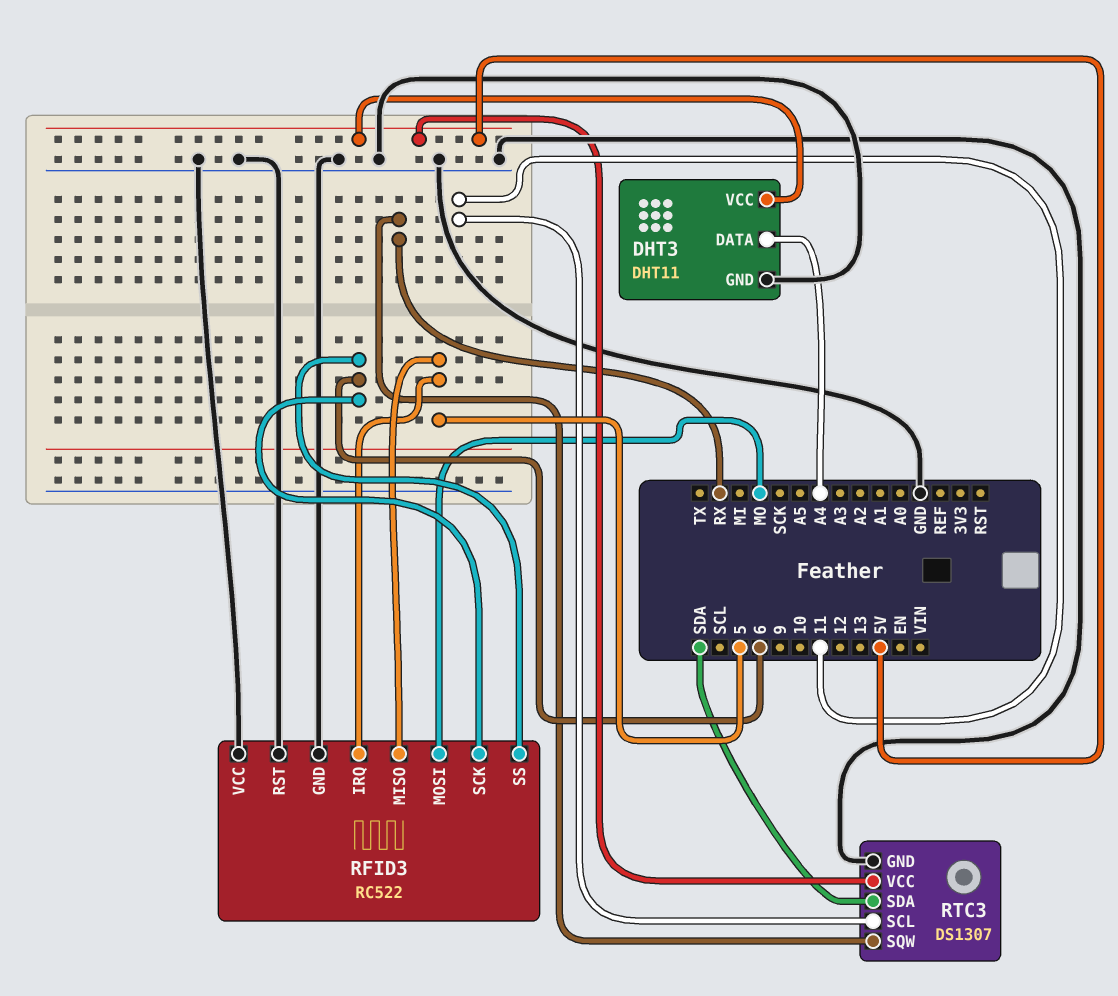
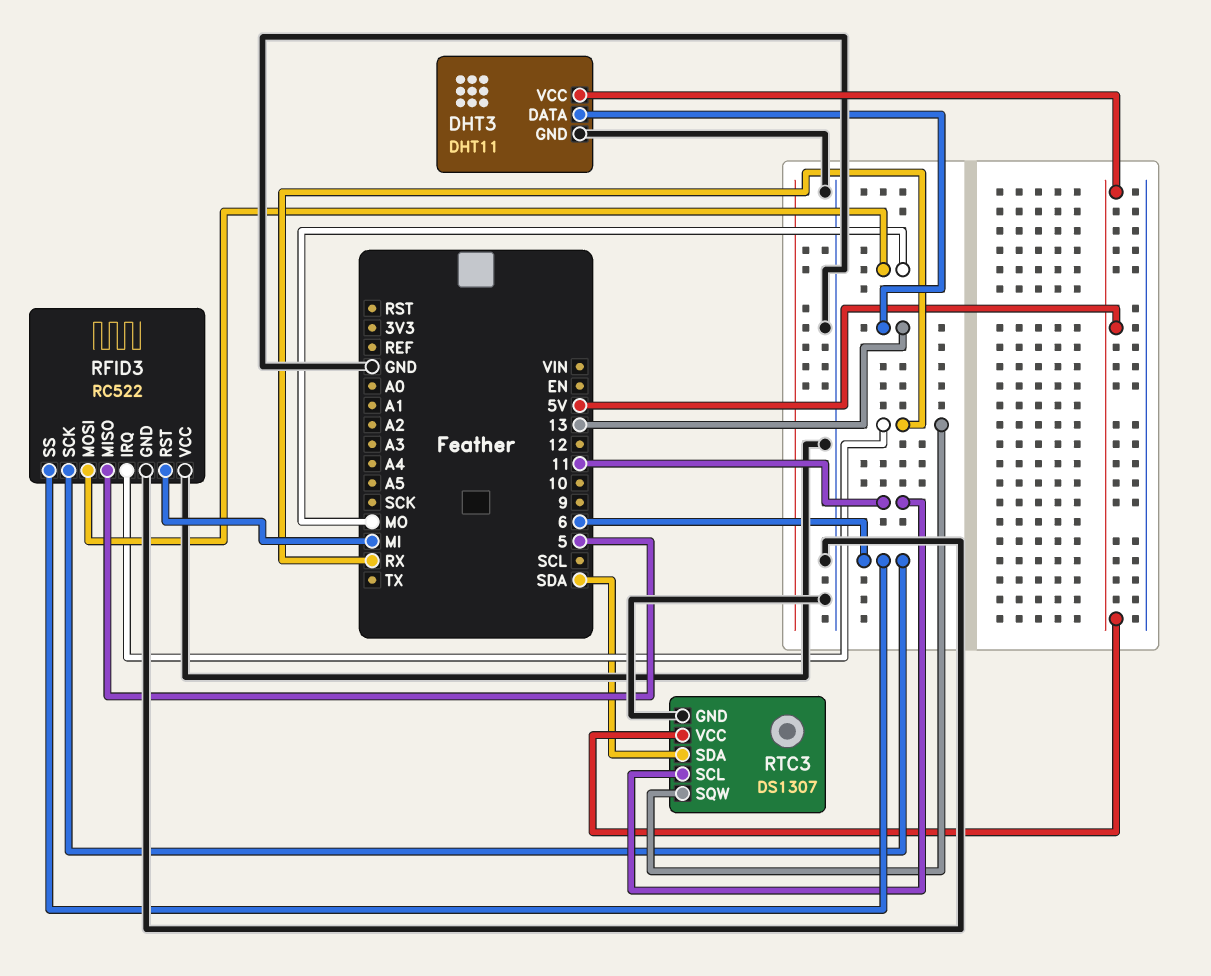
DHT3 pin DATA: A4 -> 13
RFID3 pin IRQ: 5 -> RX
RFID3 pin RST: GND -> MI

